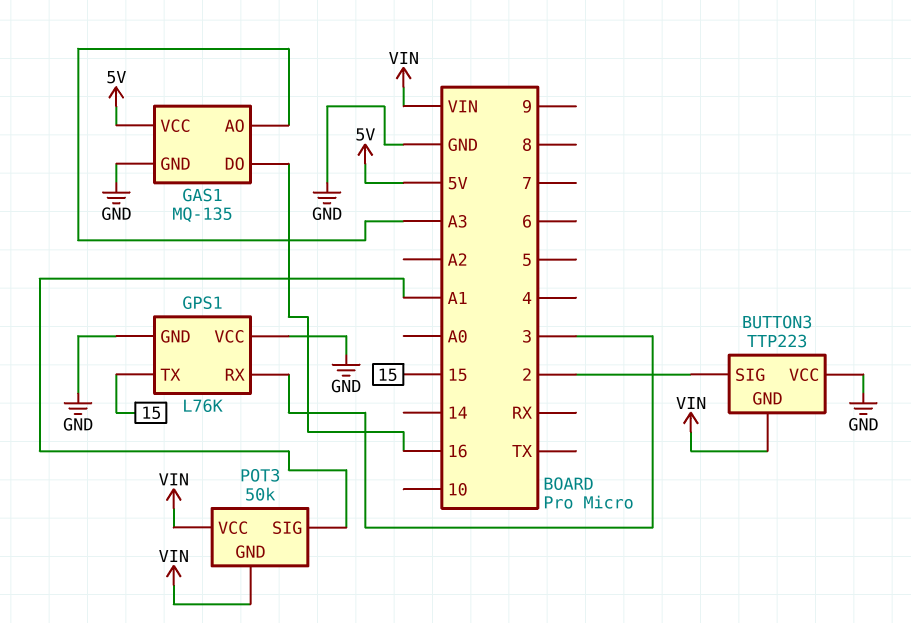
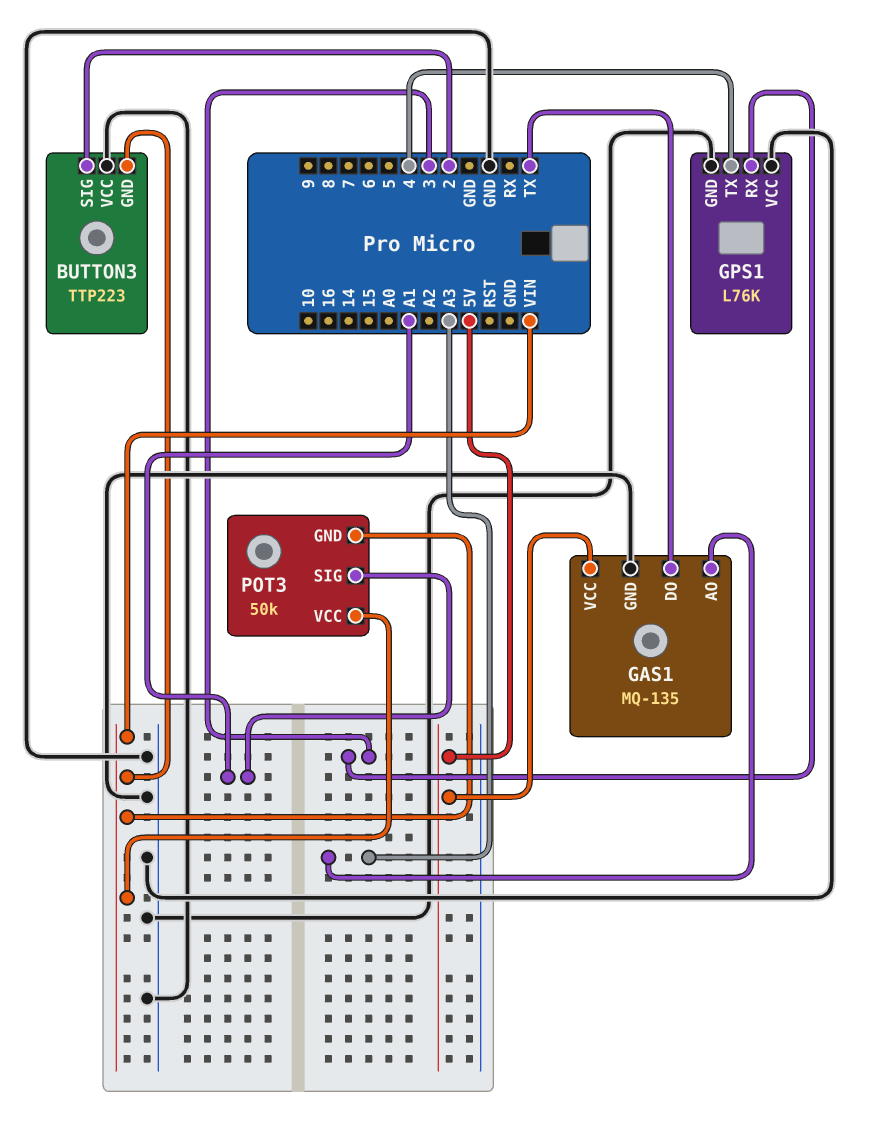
GAS1 pin DO: 16 -> TX
GPS1 pin TX: 15 -> 4

